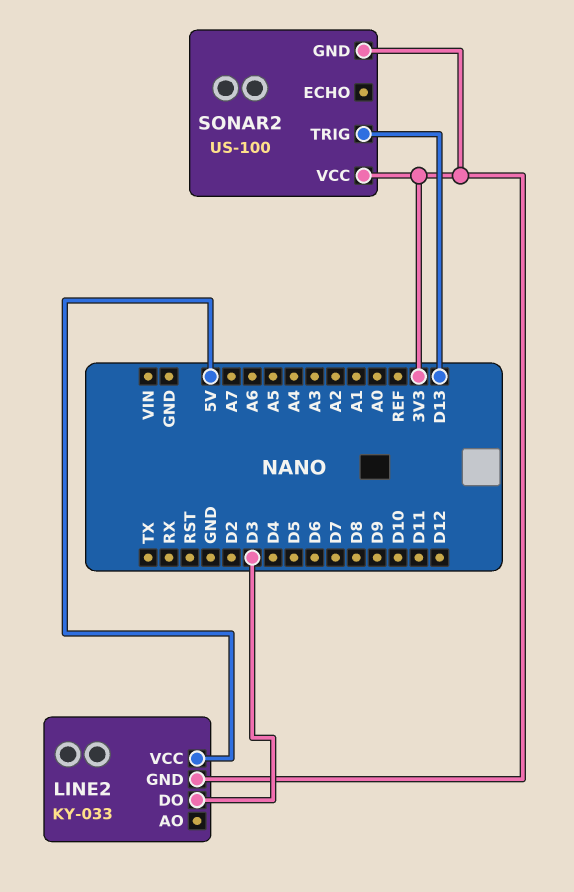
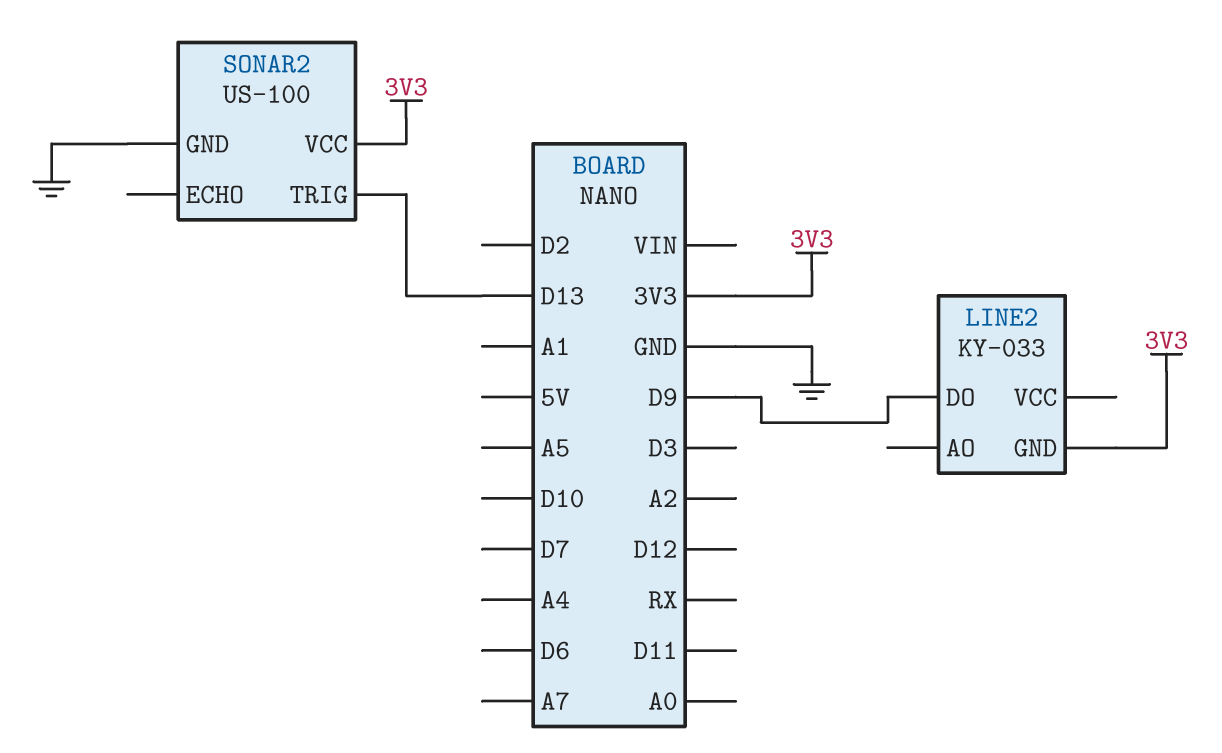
LINE2 pin DO: D3 -> D9
LINE2 pin VCC: 5V -> none
SONAR2 pin GND: 3V3 -> GND

